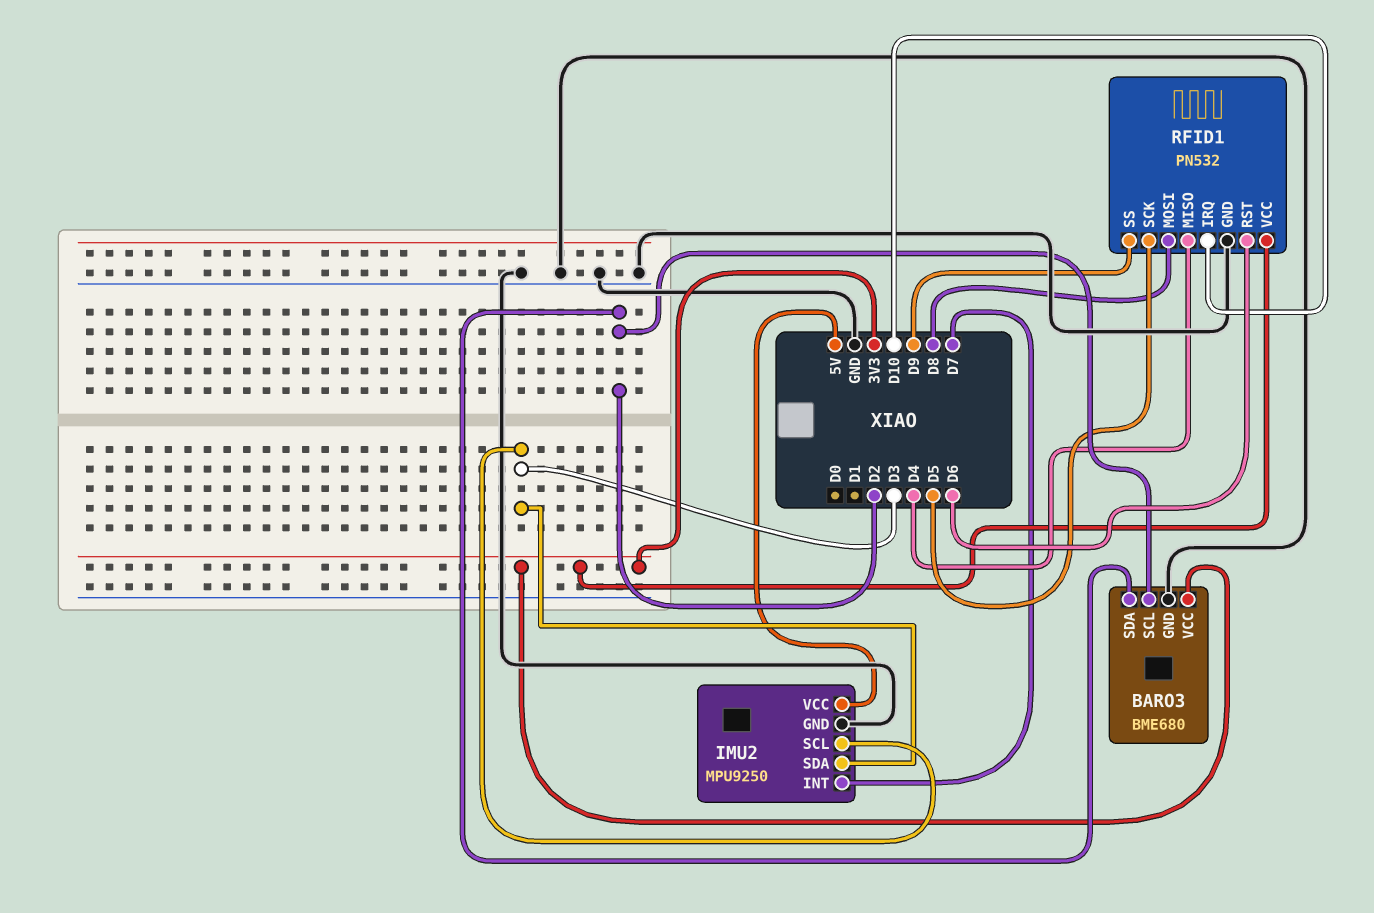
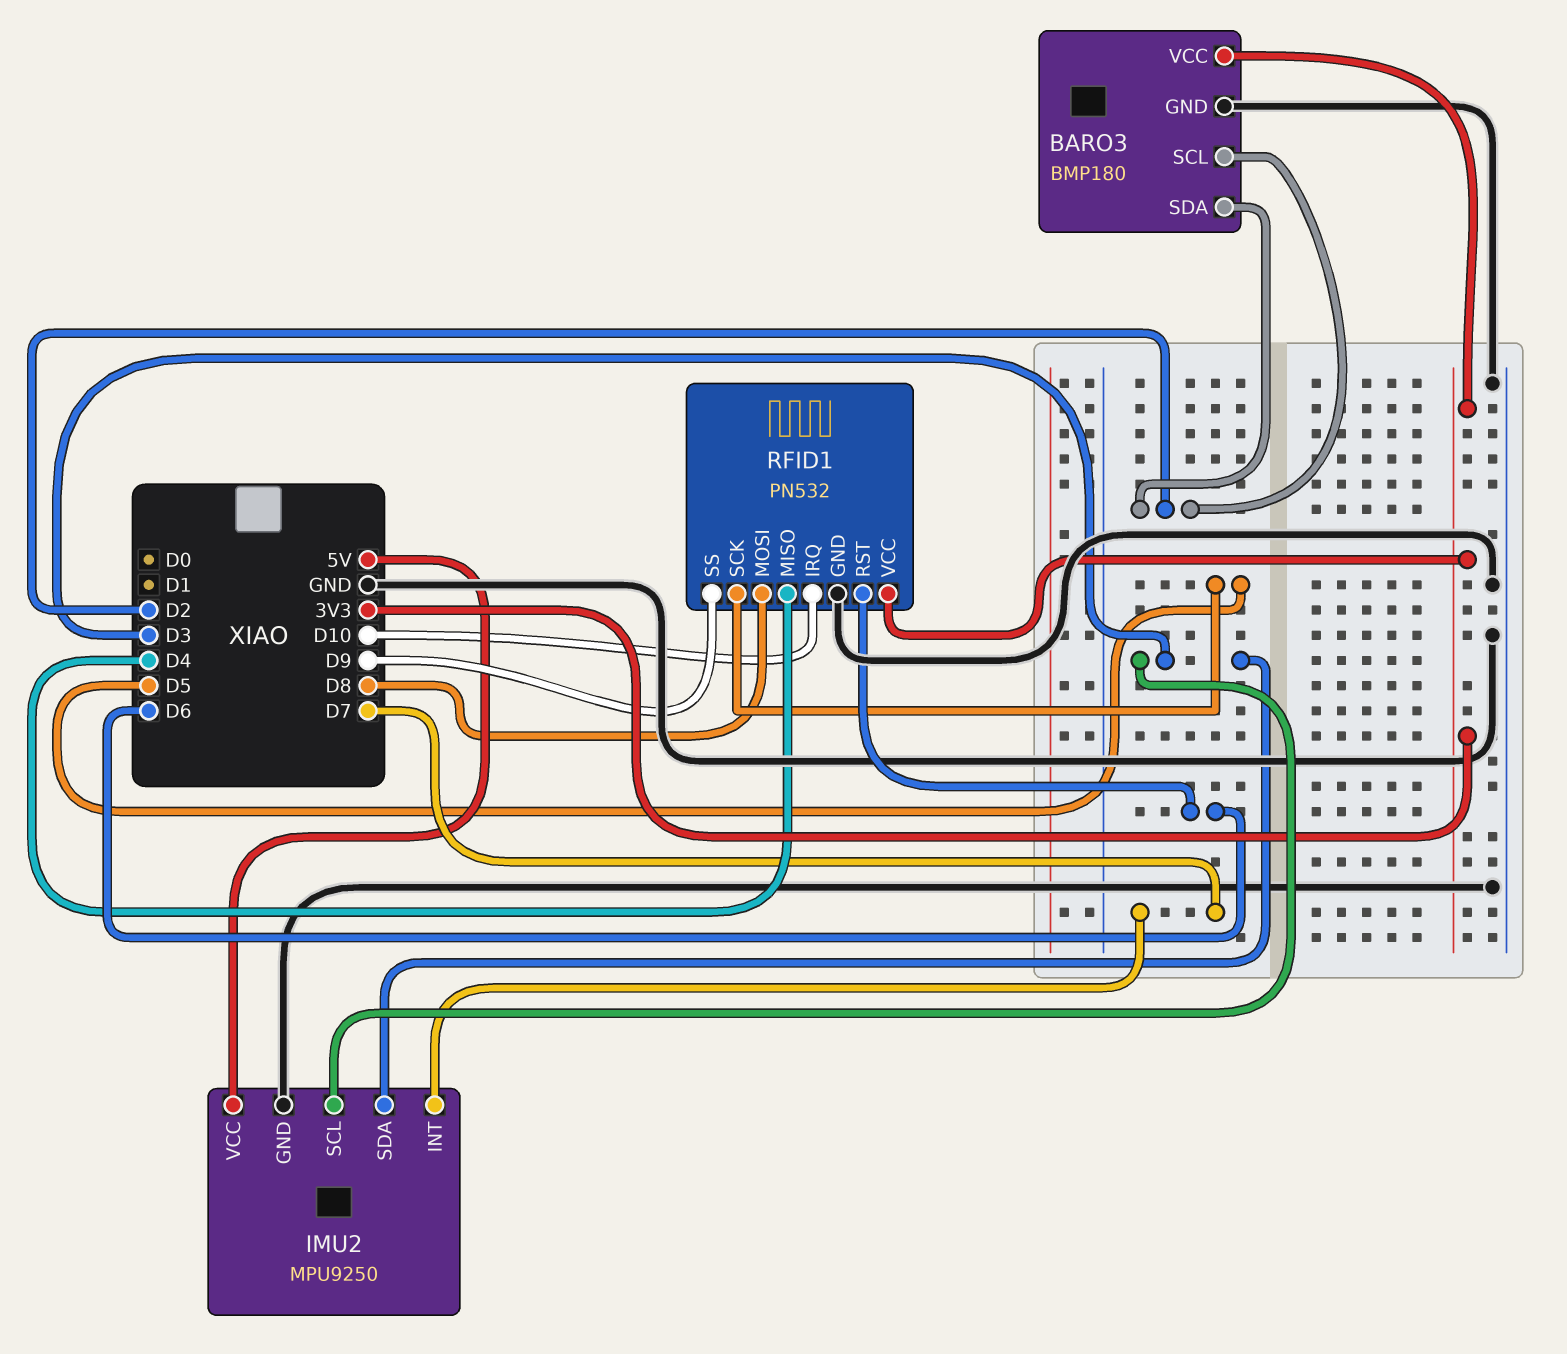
BARO3: BME680 -> BMP180

